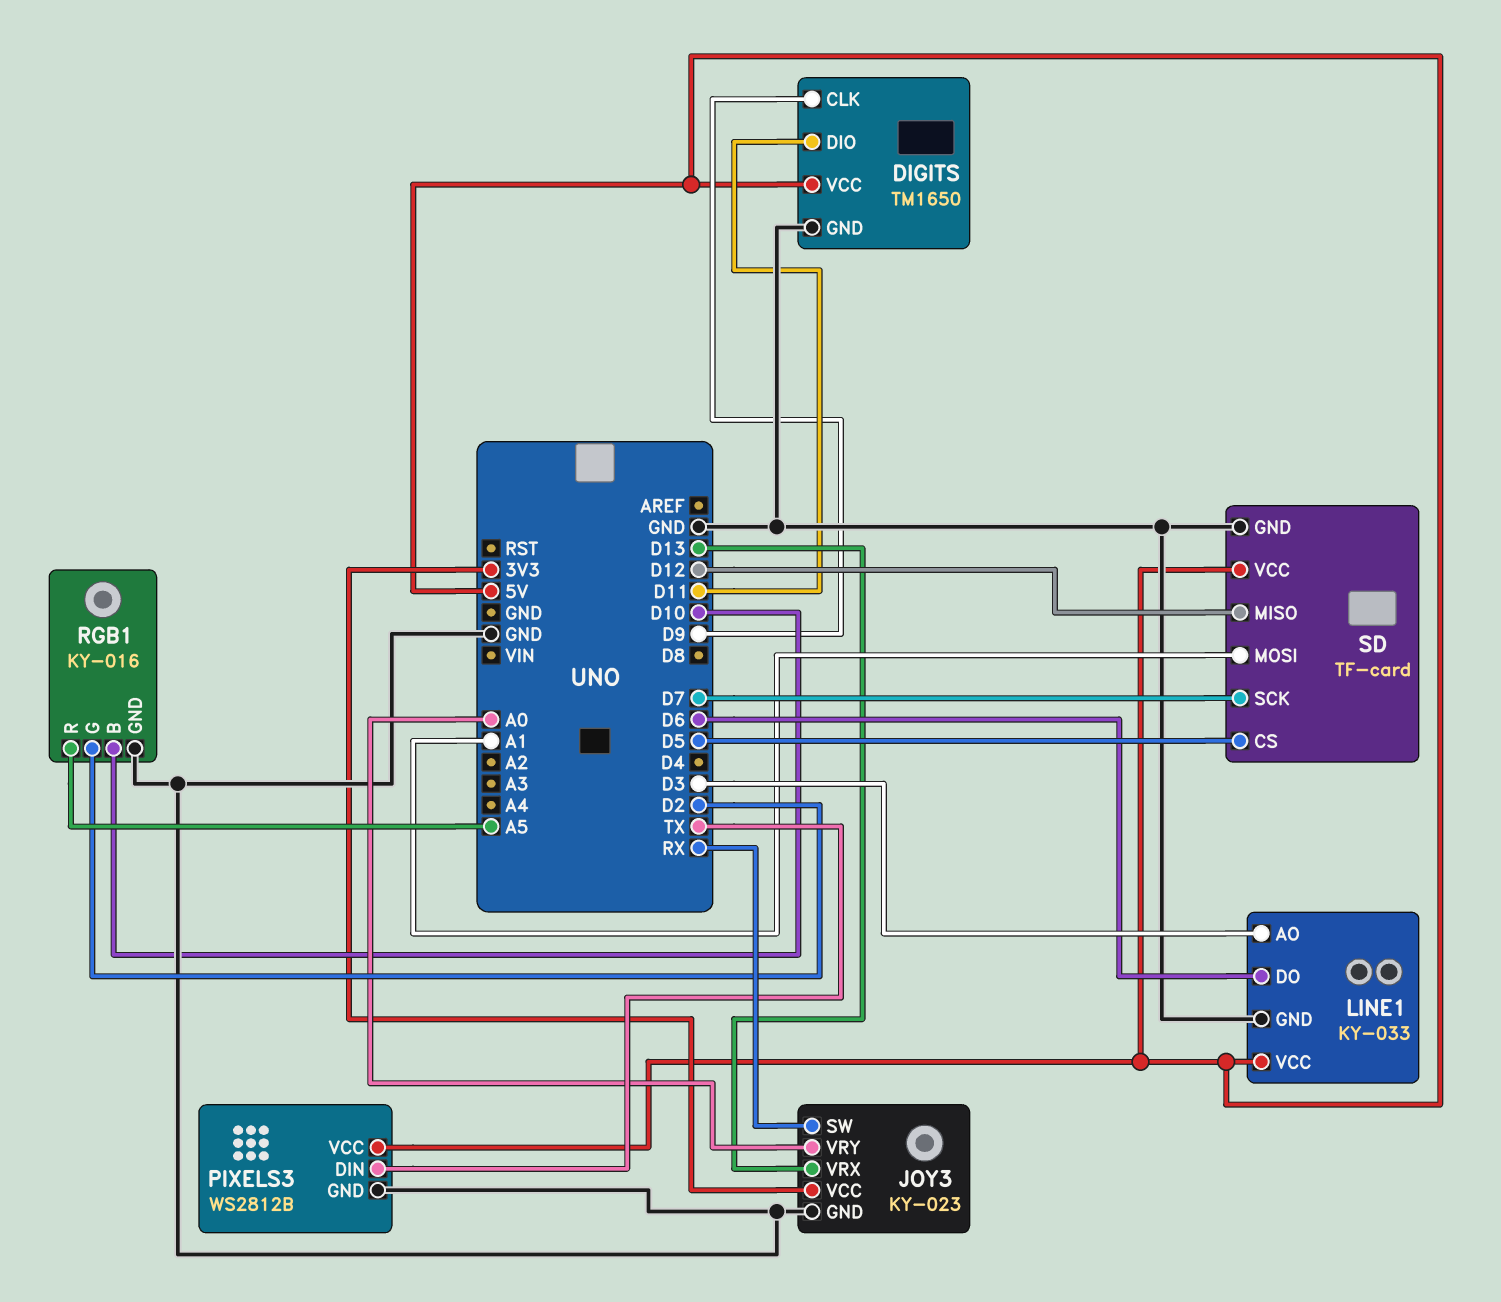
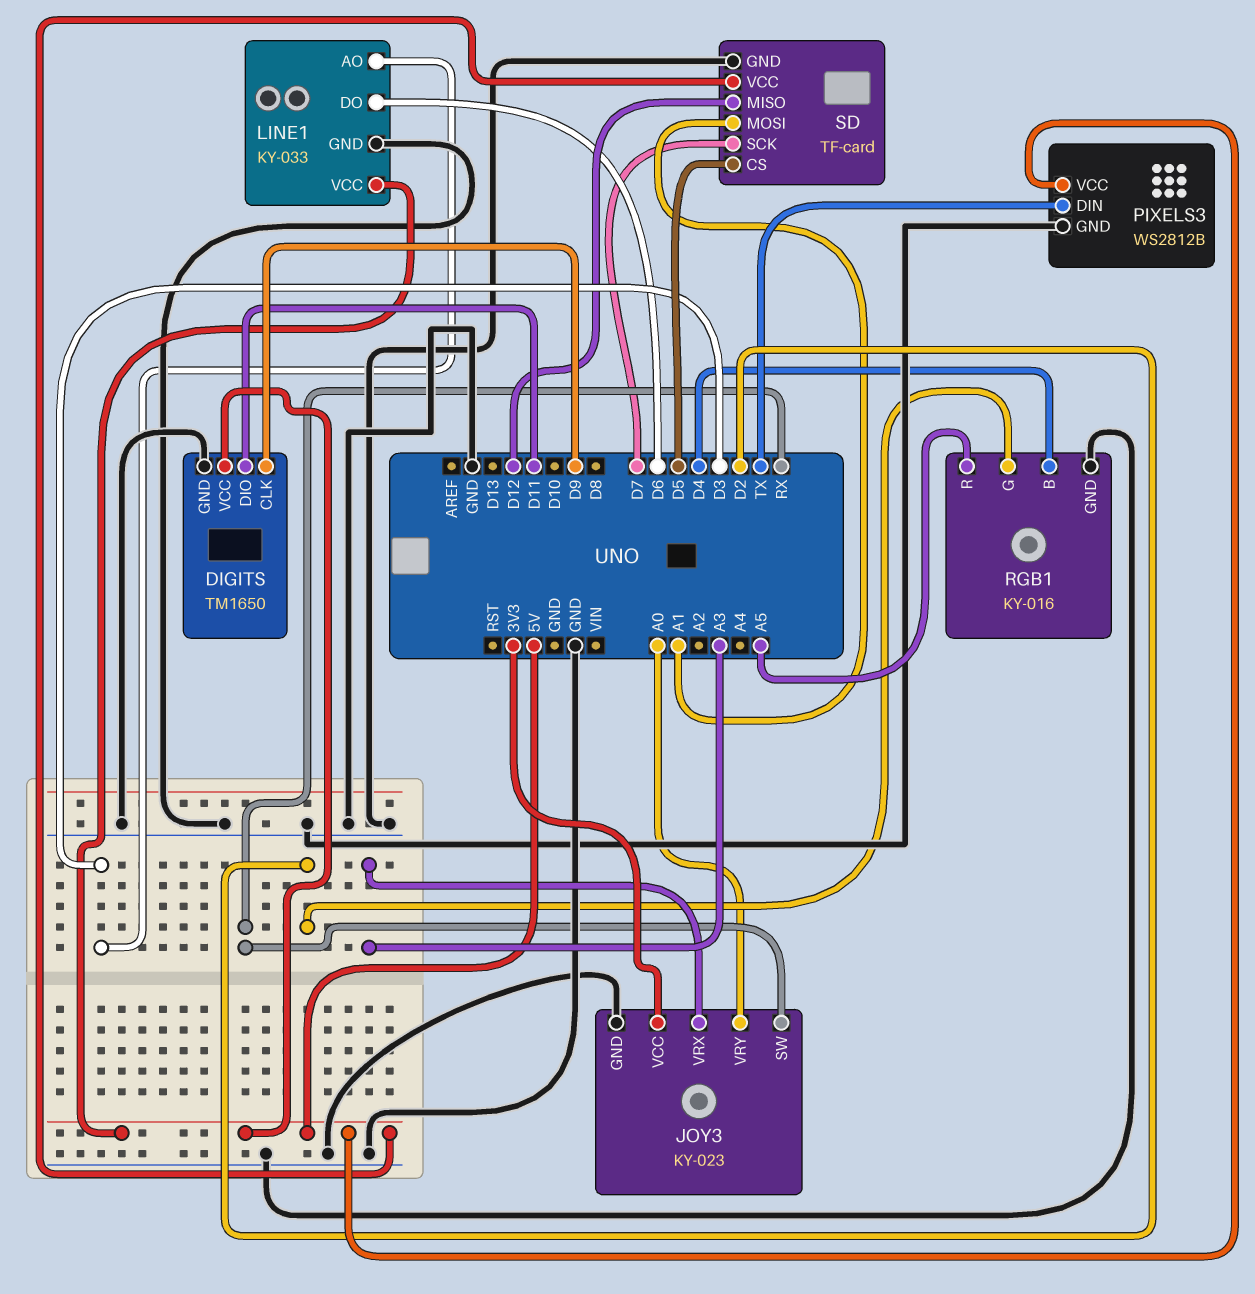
JOY3 pin VRX: D13 -> A3
RGB1 pin B: D10 -> D4

